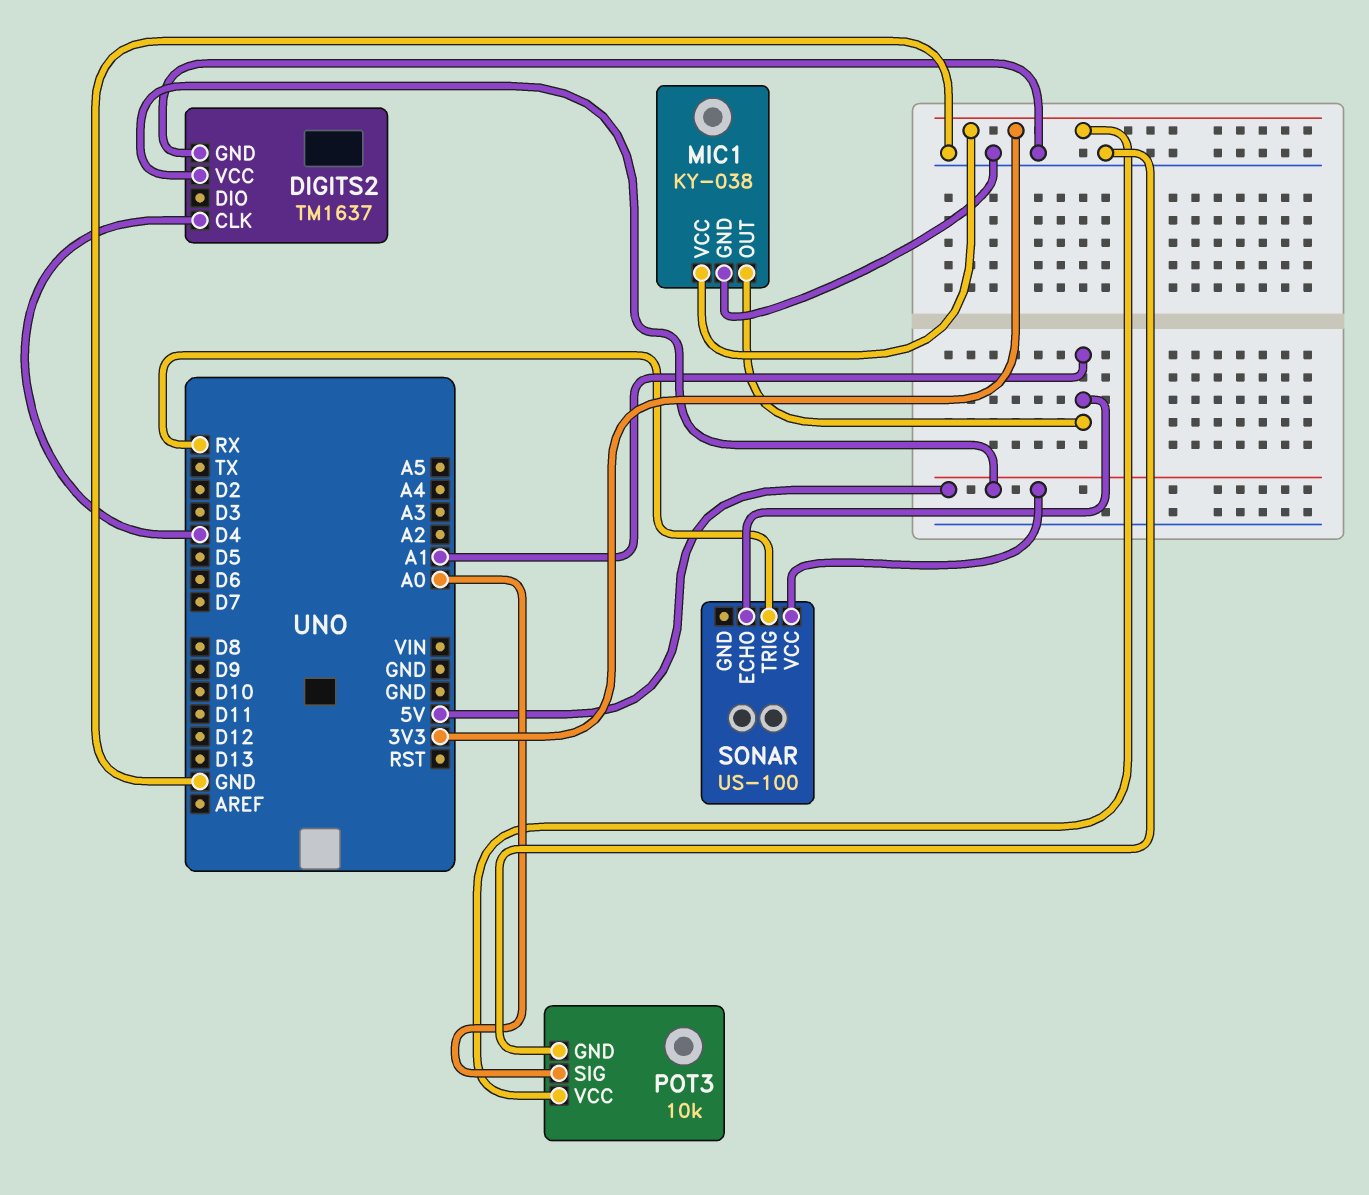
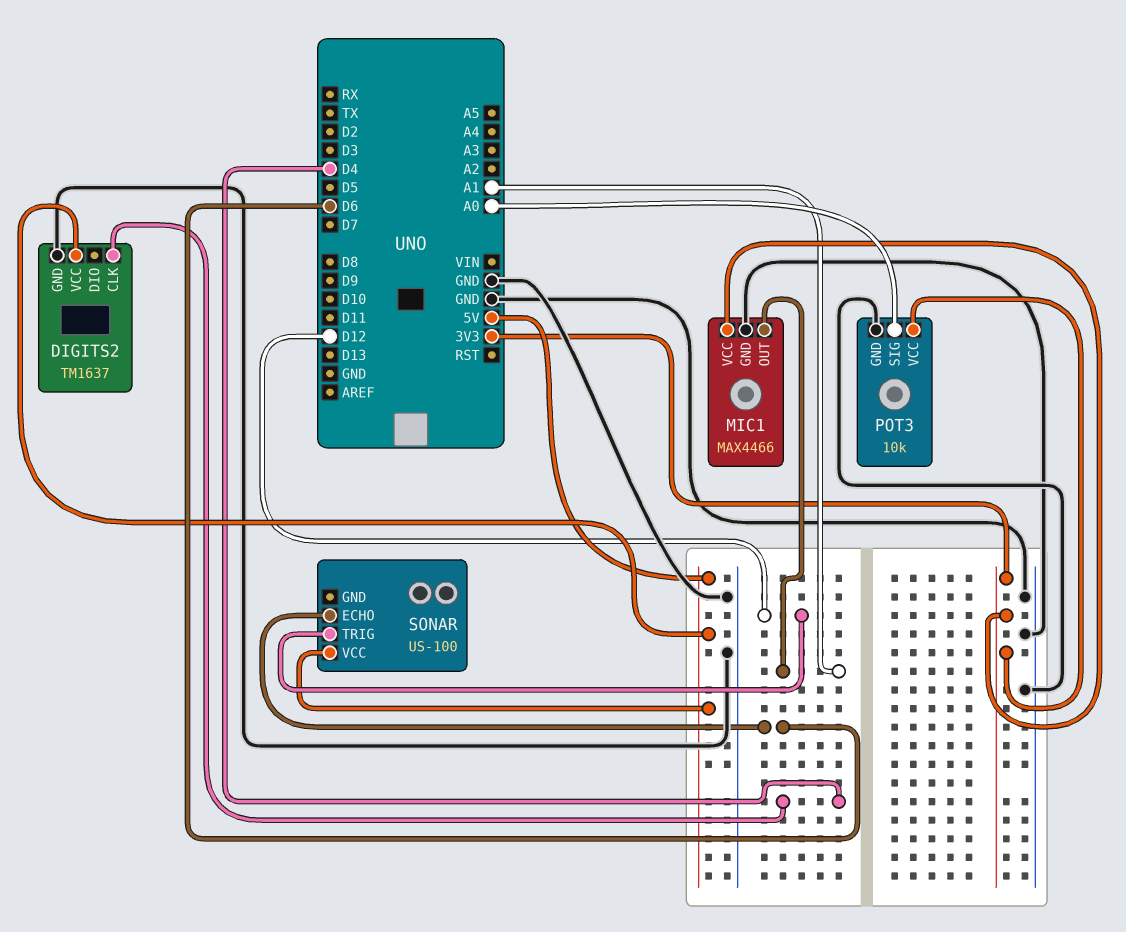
MIC1: KY-038 -> MAX4466
SONAR pin ECHO: A1 -> D6
SONAR pin TRIG: RX -> D12

